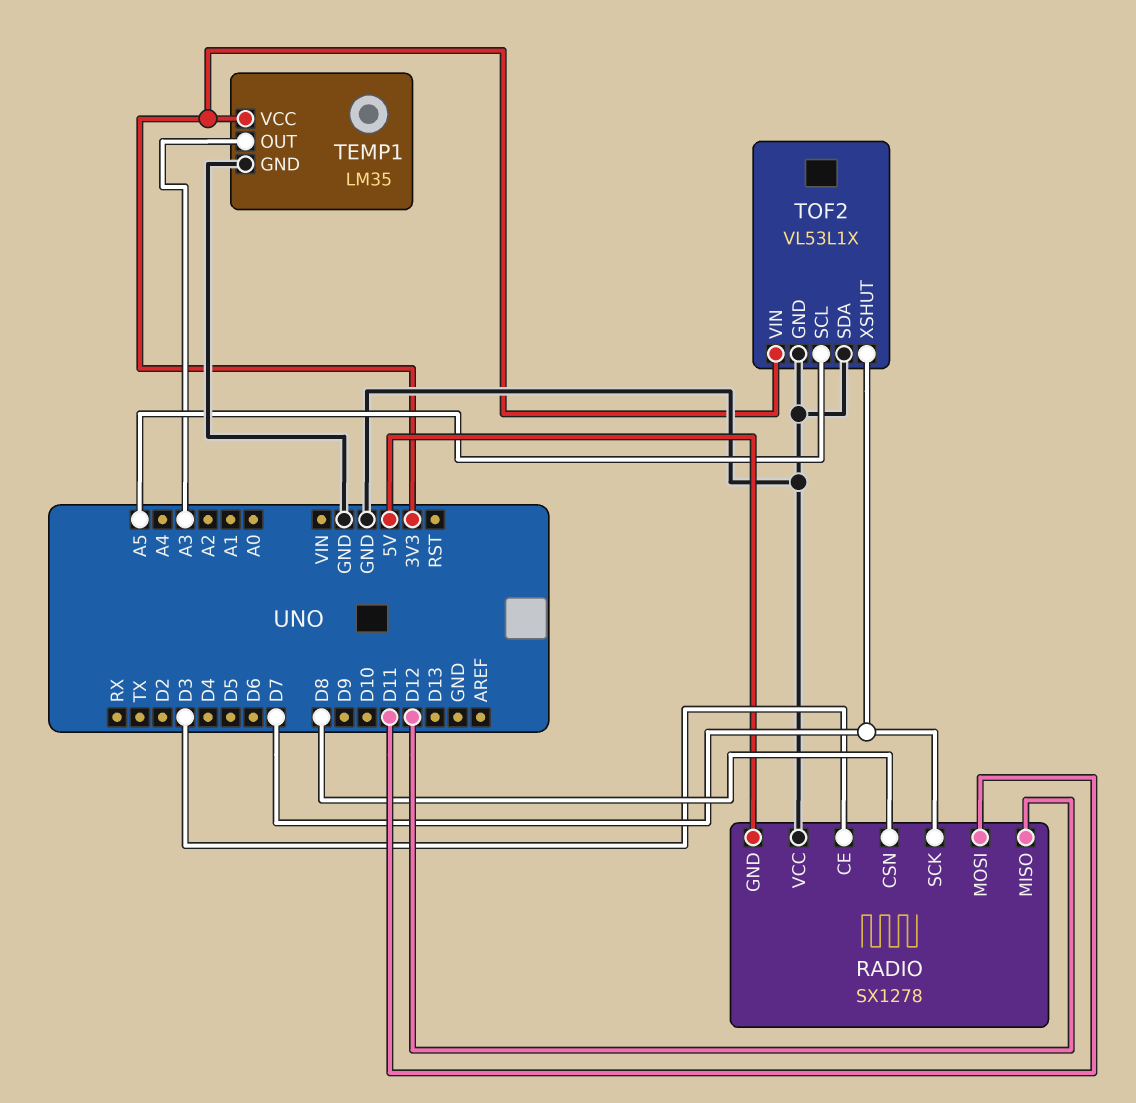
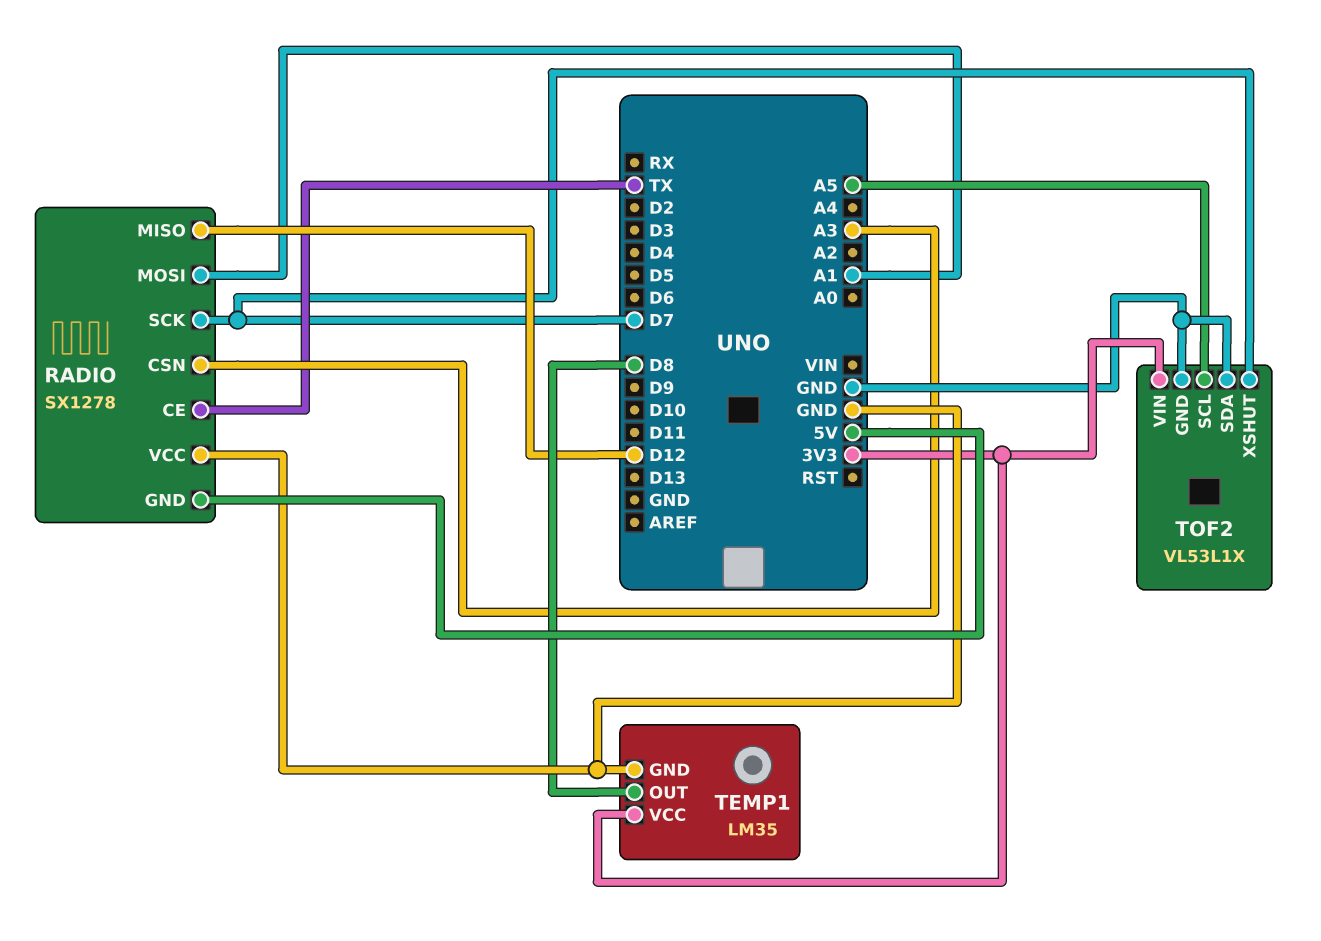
RADIO pin CE: D3 -> TX
RADIO pin CSN: D8 -> A3
RADIO pin MOSI: D11 -> A1
TEMP1 pin OUT: A3 -> D8

